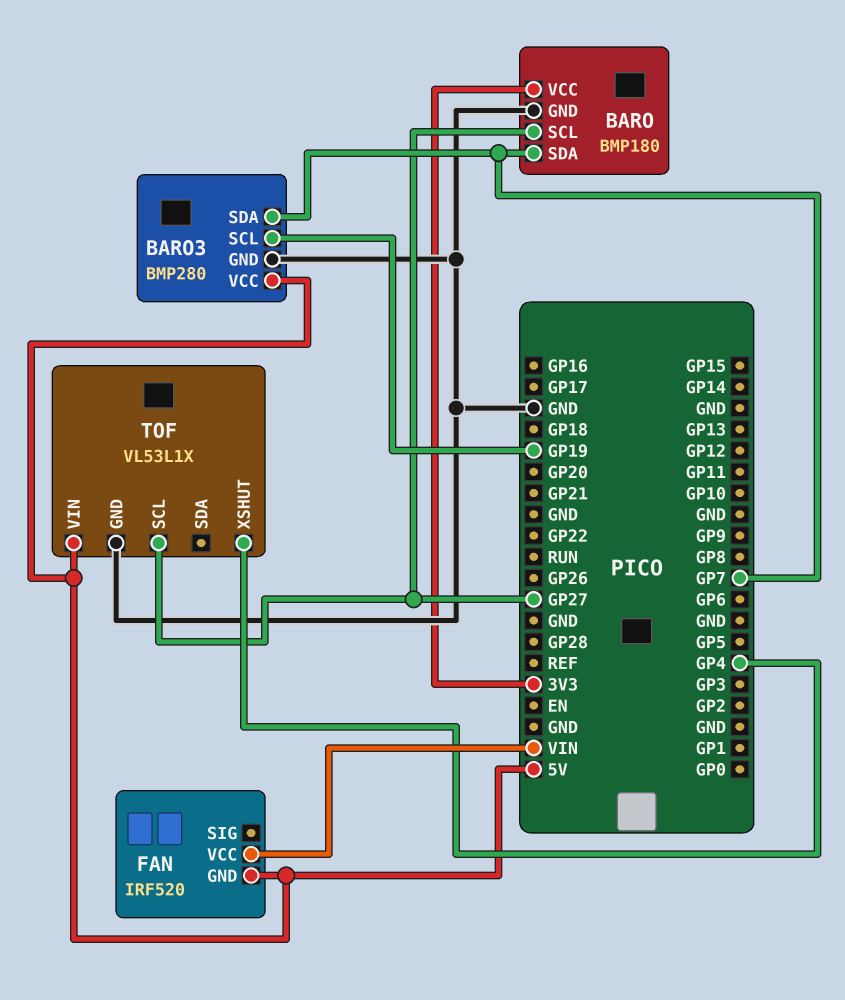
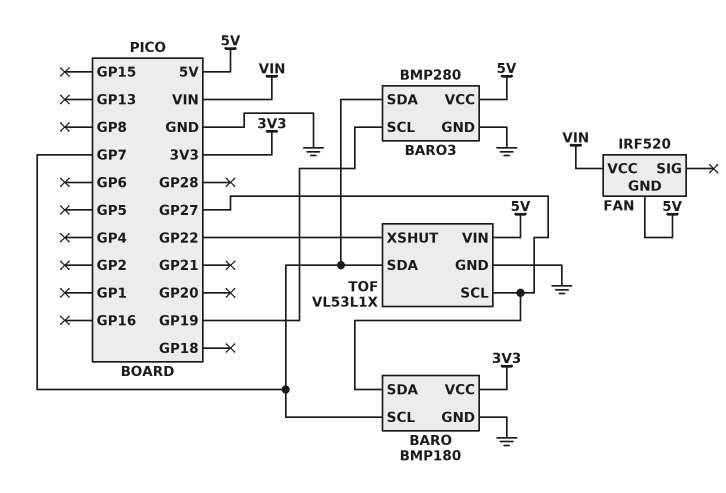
BARO pin SCL: GP27 -> GP7
BARO pin SDA: GP7 -> GP27
TOF pin SDA: none -> GP7
TOF pin XSHUT: GP4 -> GP22

